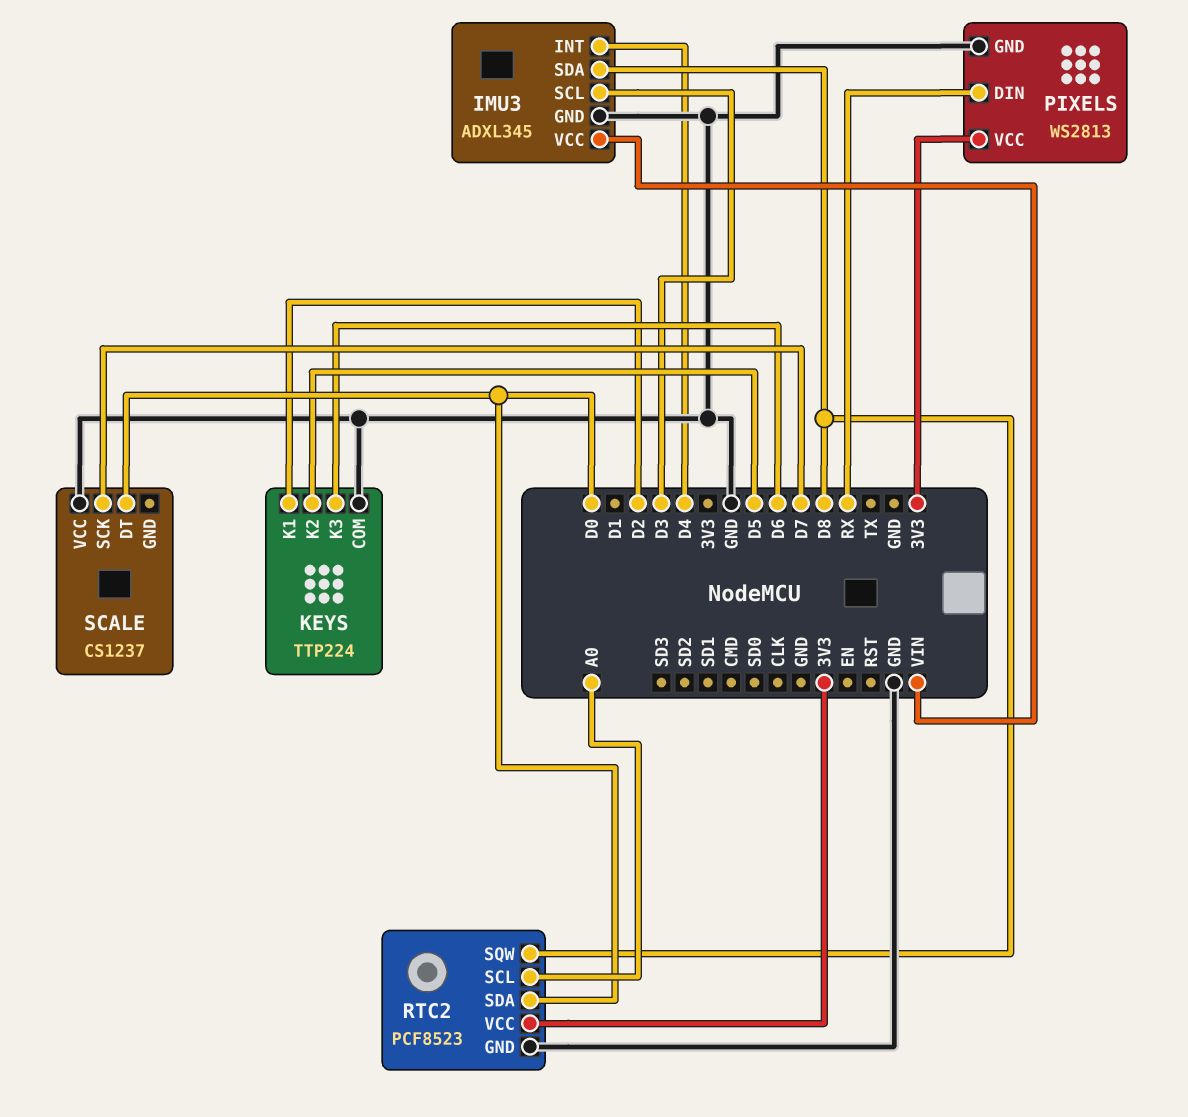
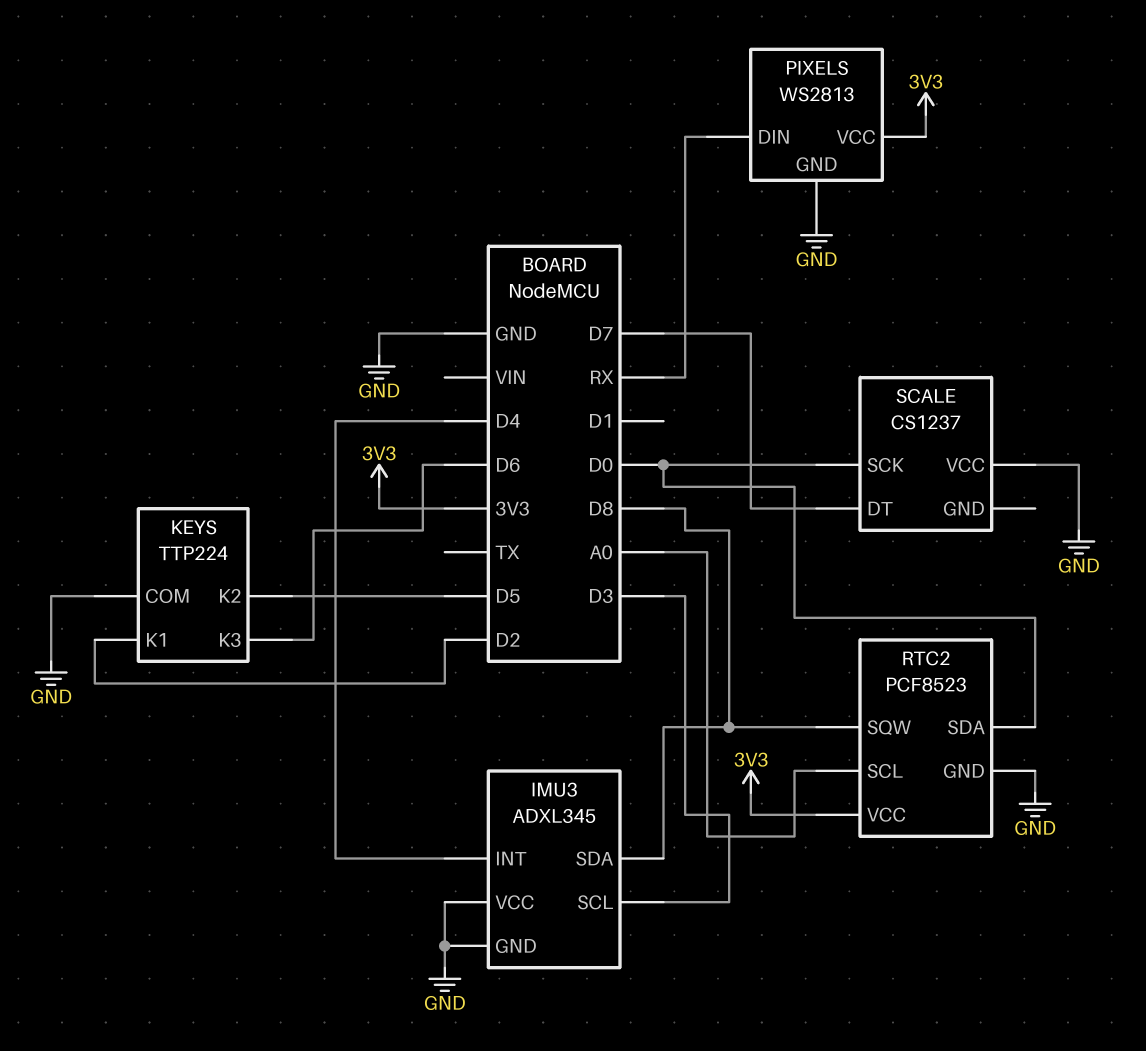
IMU3 pin VCC: VIN -> GND
SCALE pin DT: D0 -> D7
SCALE pin SCK: D7 -> D0

